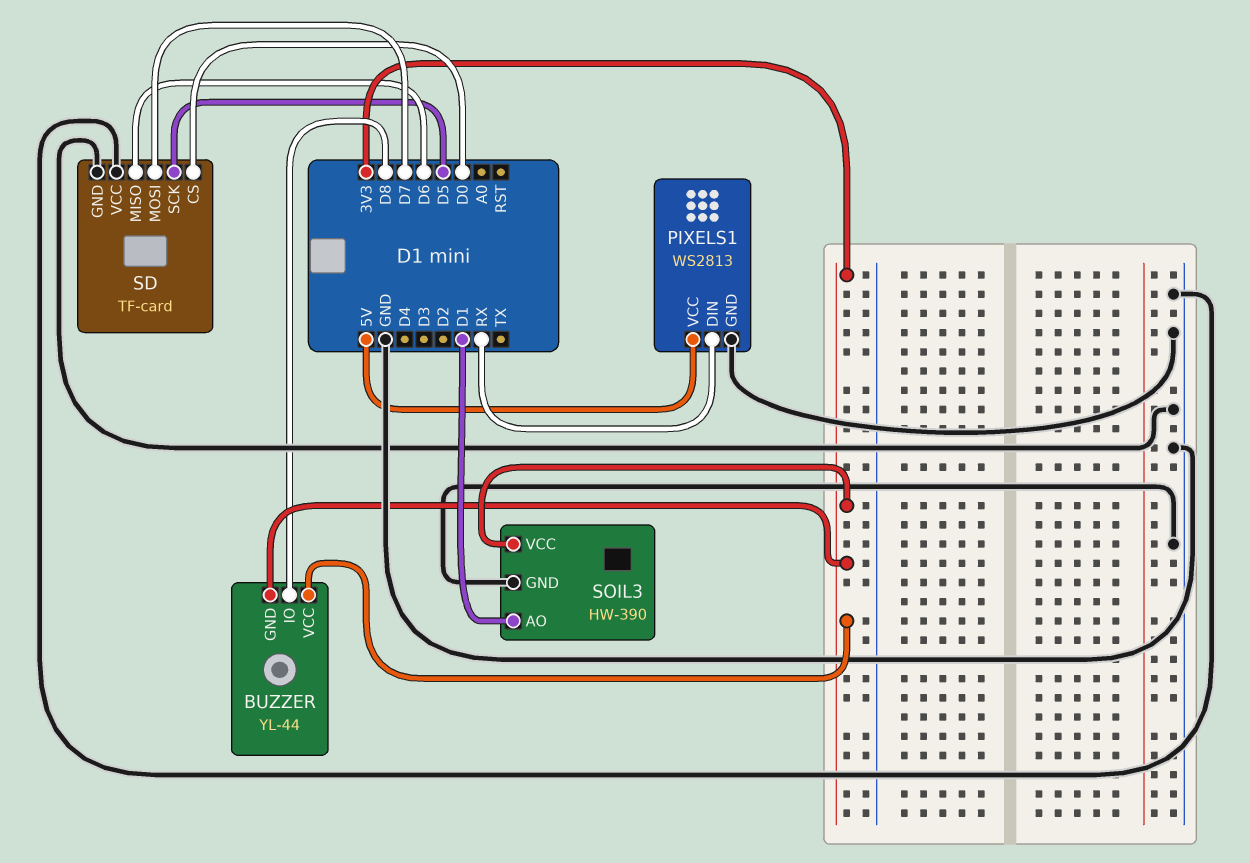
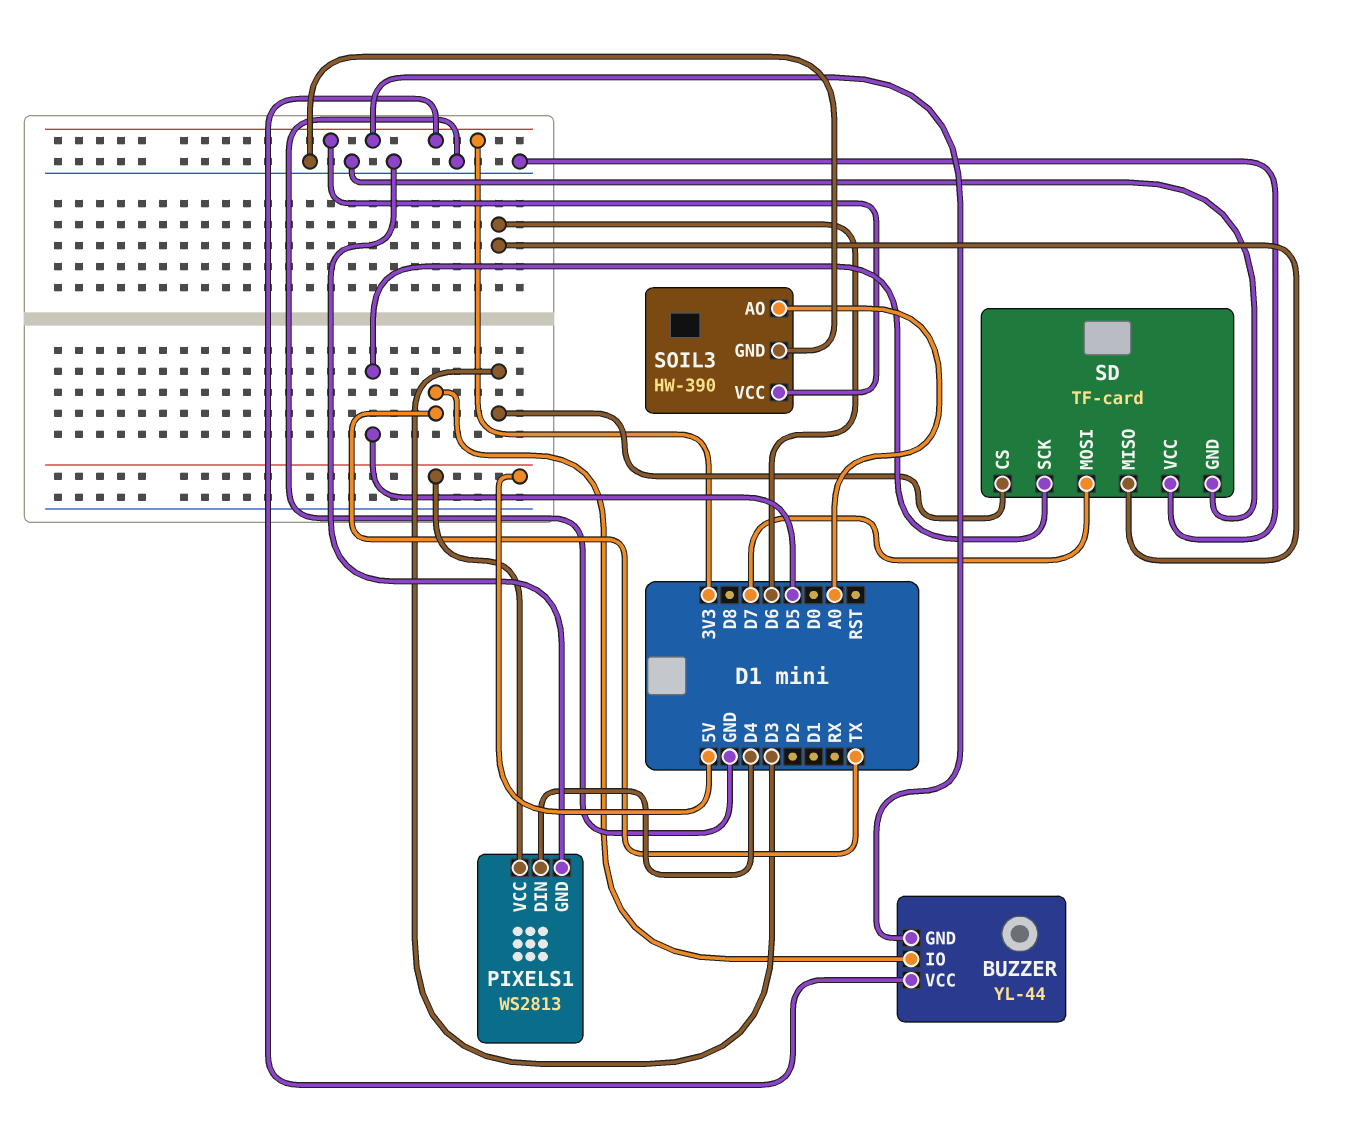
BUZZER pin IO: D8 -> TX
PIXELS1 pin DIN: RX -> D4
SD pin CS: D0 -> D3
SOIL3 pin AO: D1 -> A0

